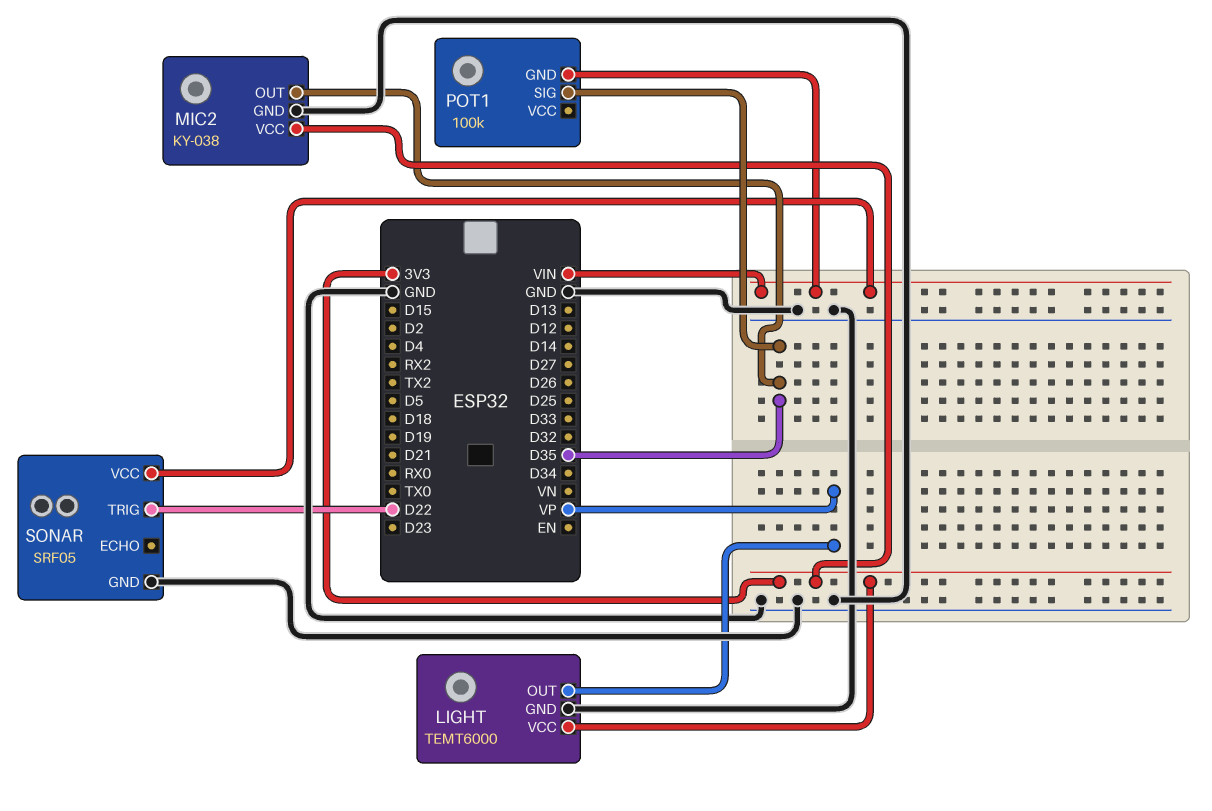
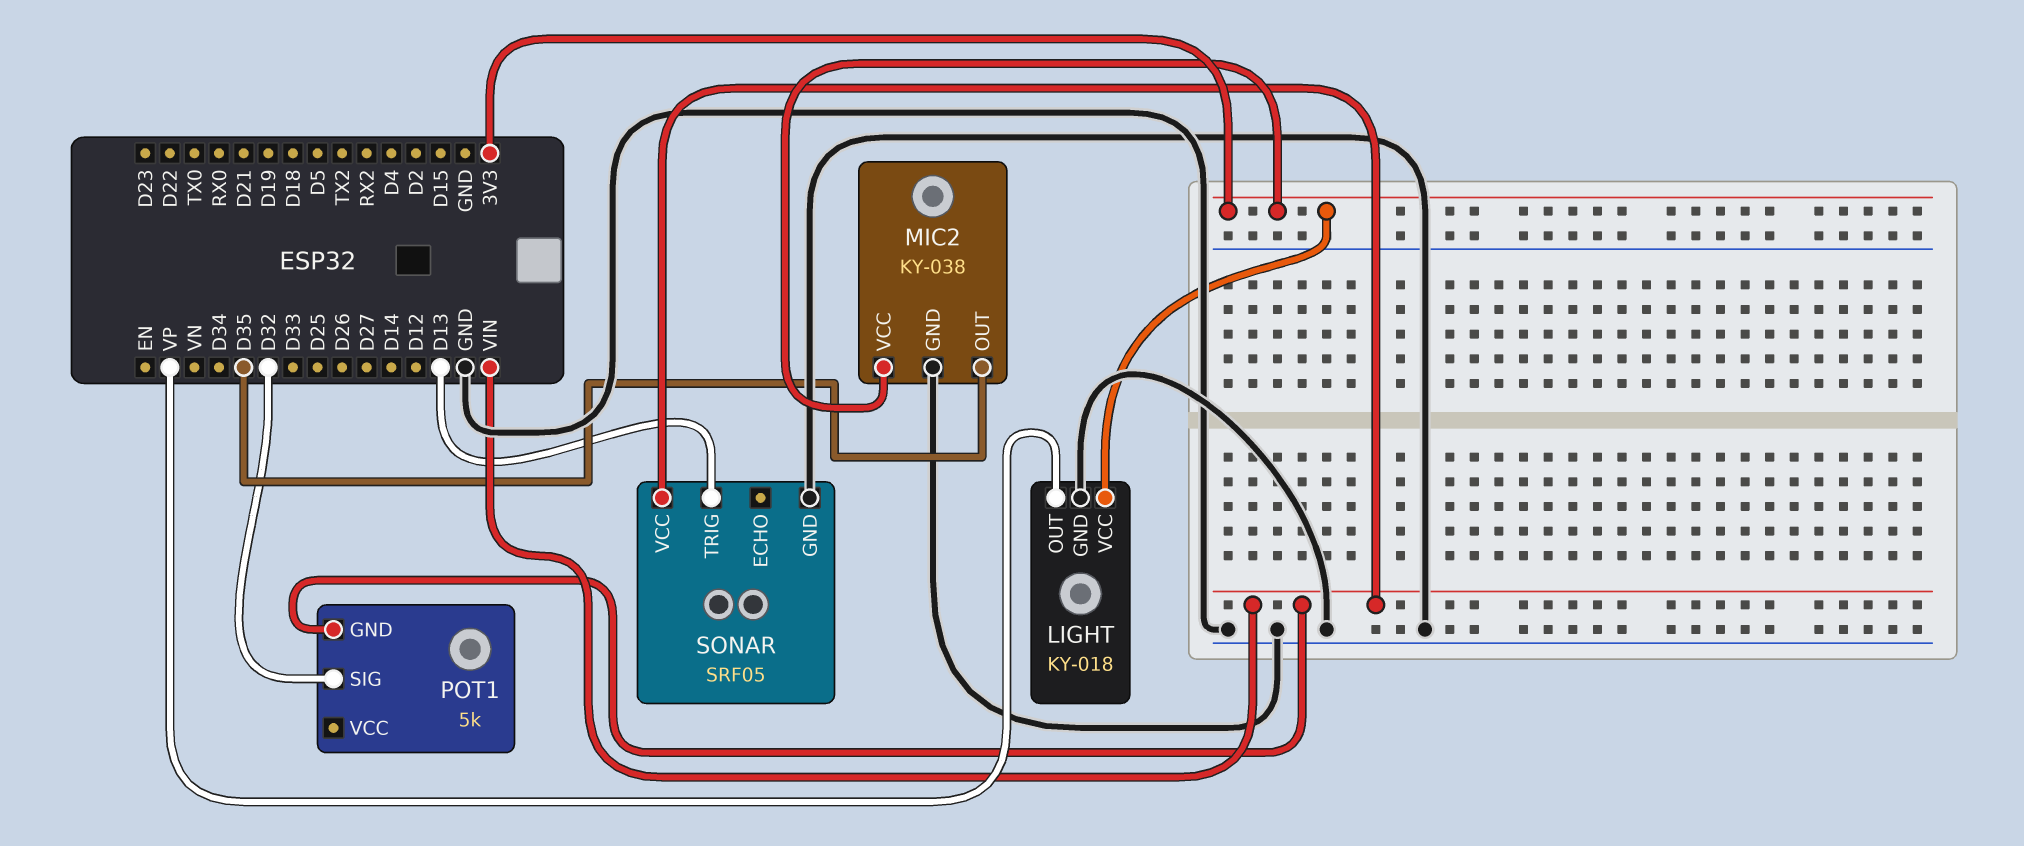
LIGHT: TEMT6000 -> KY-018
POT1: 100k -> 5k
POT1 pin SIG: D35 -> D32
SONAR pin TRIG: D22 -> D13

